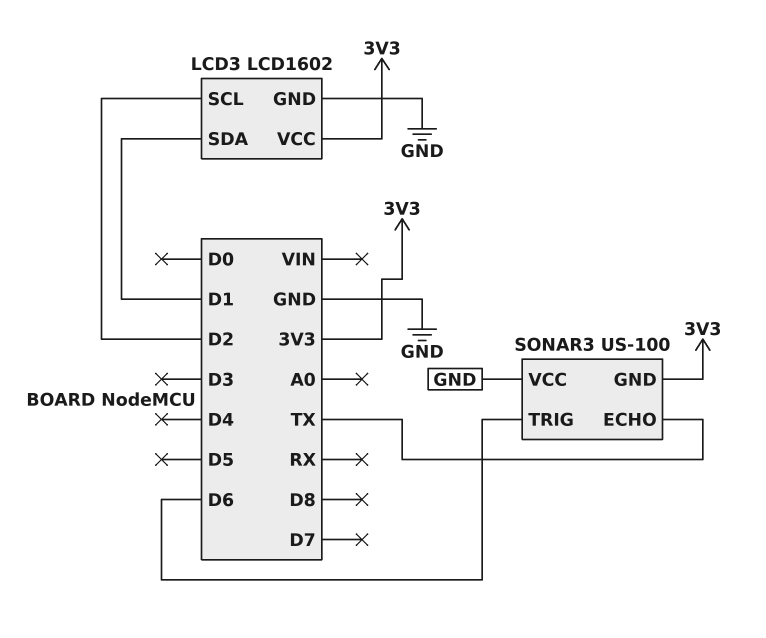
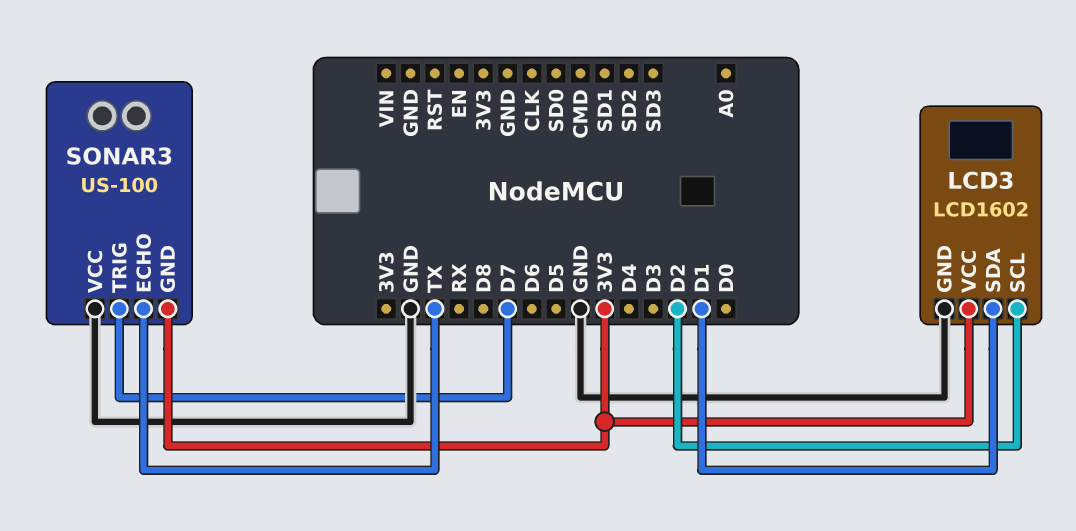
SONAR3 pin TRIG: D6 -> D7

